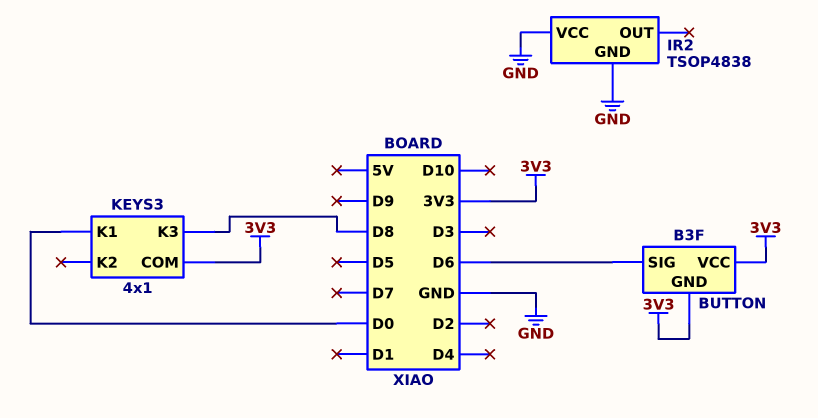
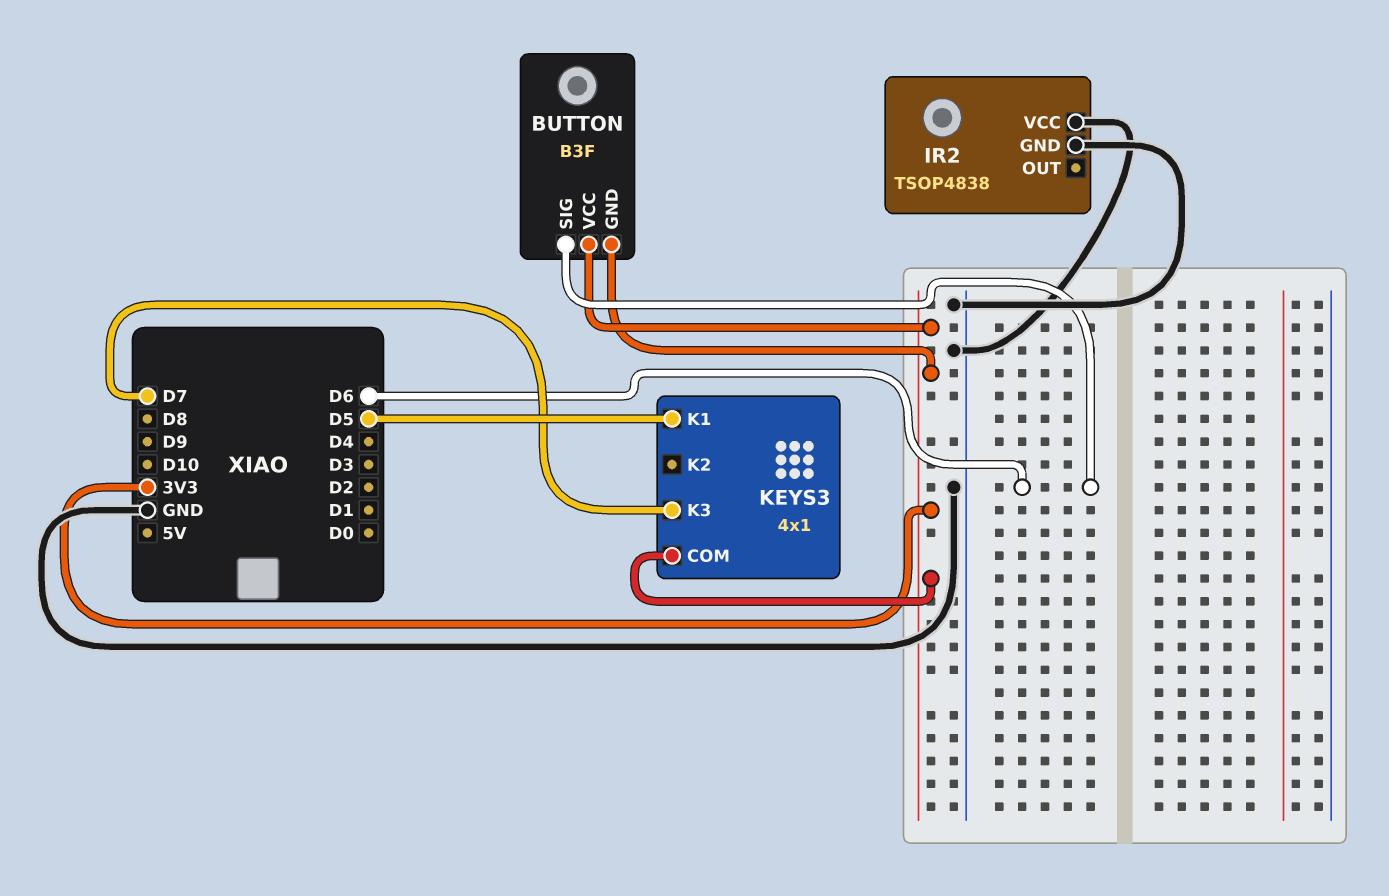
KEYS3 pin K1: D0 -> D5
KEYS3 pin K3: D8 -> D7

